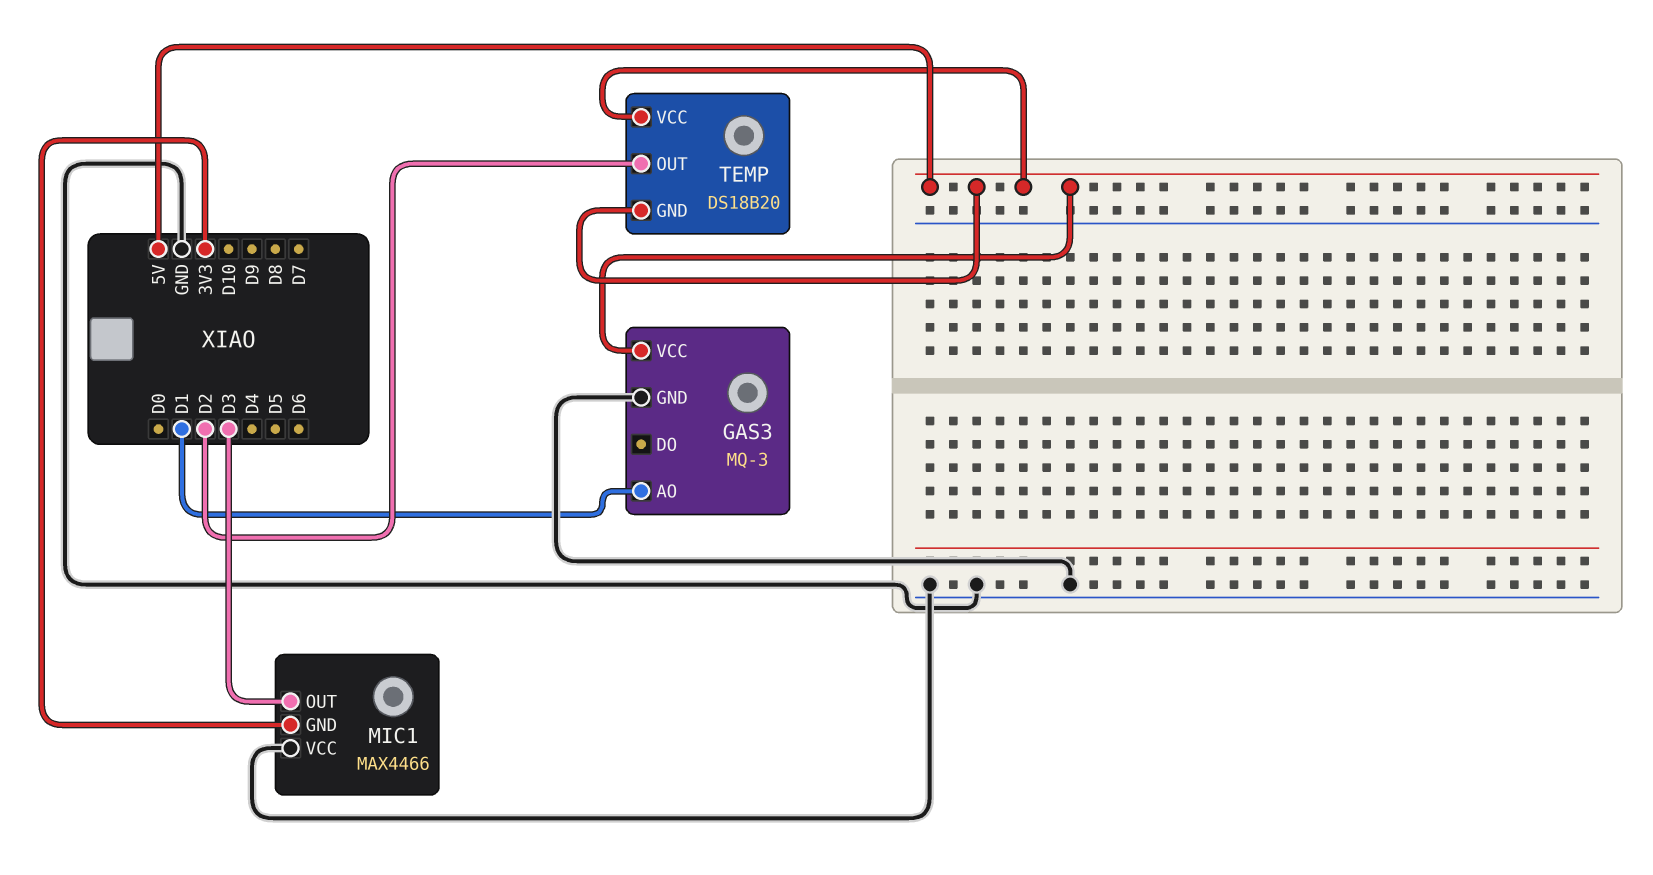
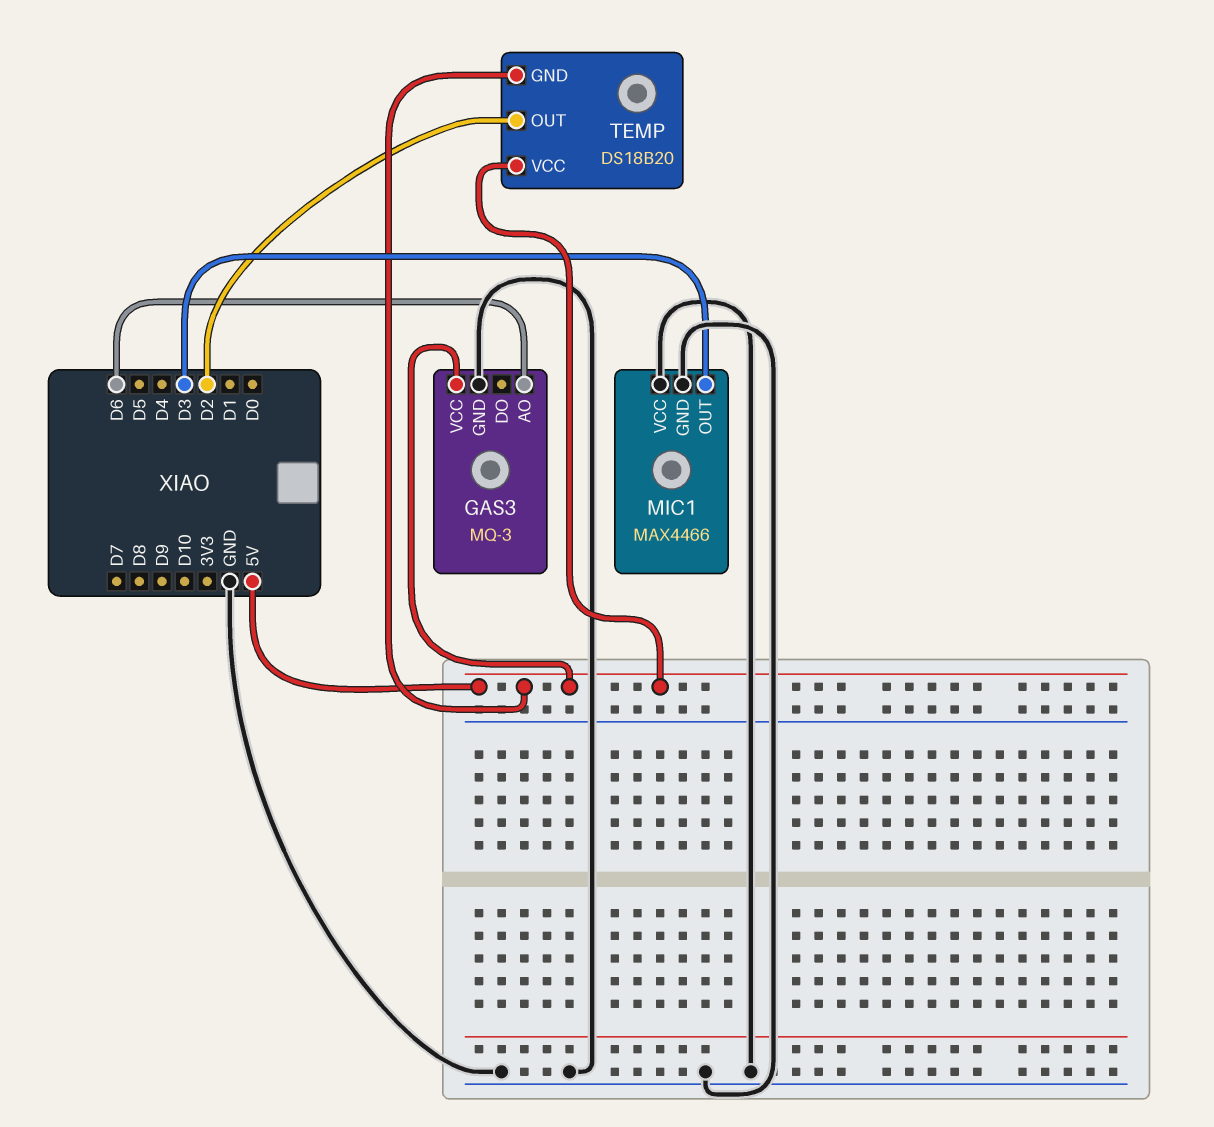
GAS3 pin AO: D1 -> D6
MIC1 pin GND: 3V3 -> GND

